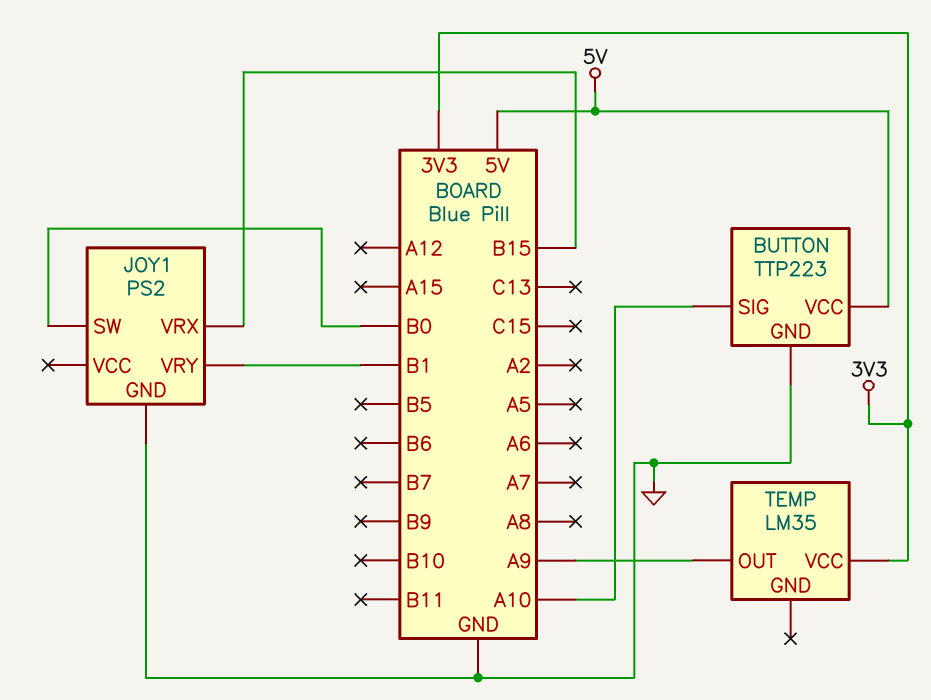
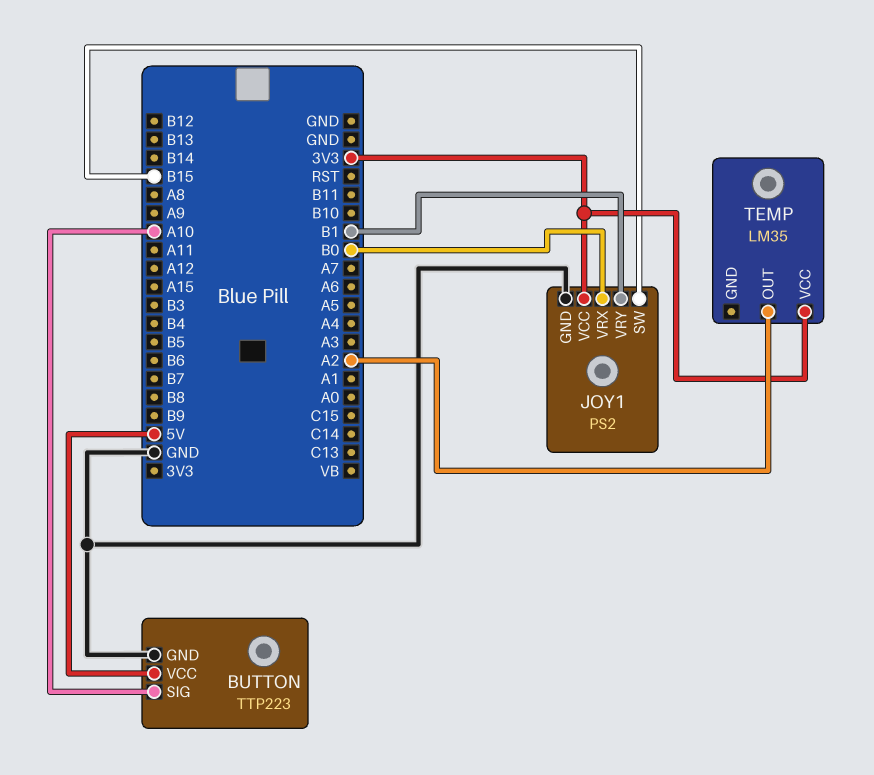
JOY1 pin SW: B0 -> B15
JOY1 pin VCC: none -> 3V3
JOY1 pin VRX: B15 -> B0
TEMP pin OUT: A9 -> A2

